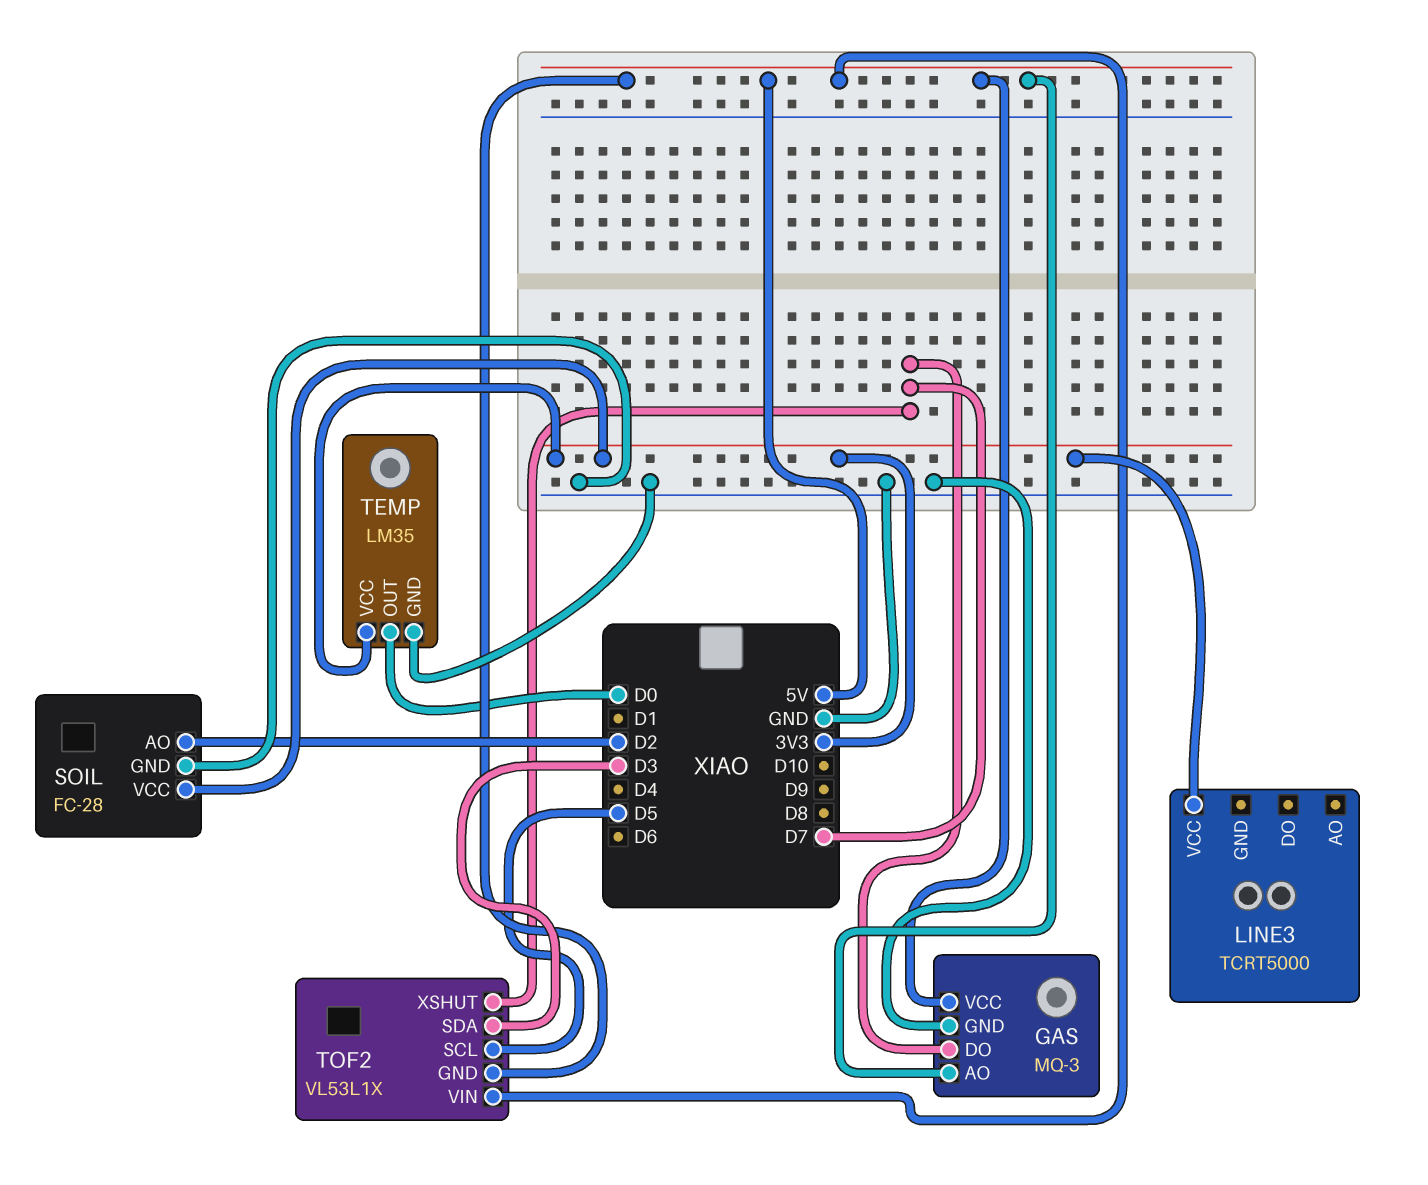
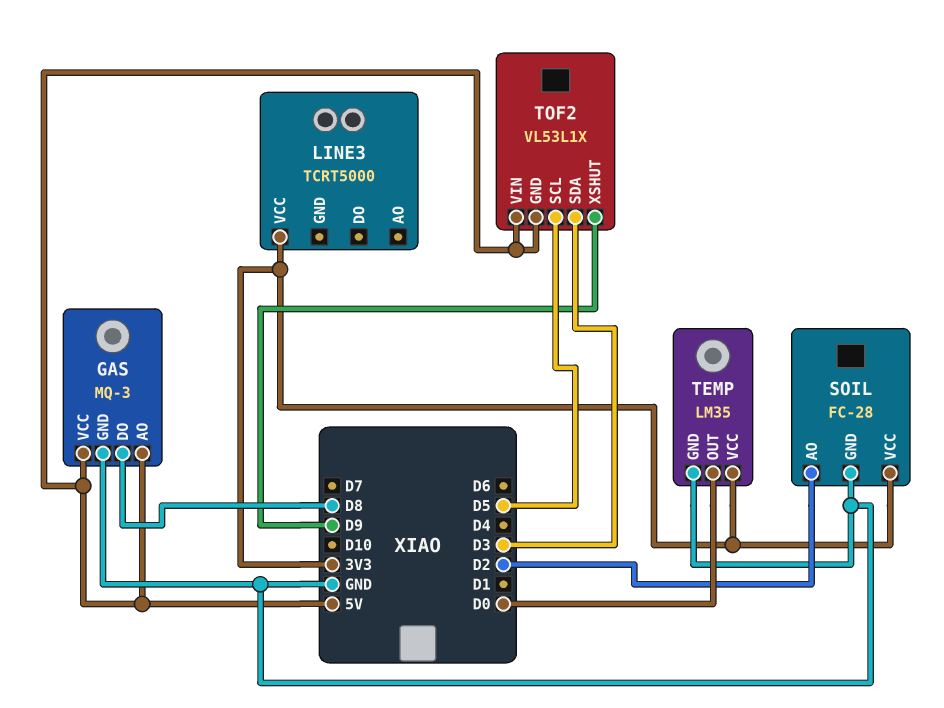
GAS pin DO: D7 -> D8
TOF2 pin XSHUT: D7 -> D9

